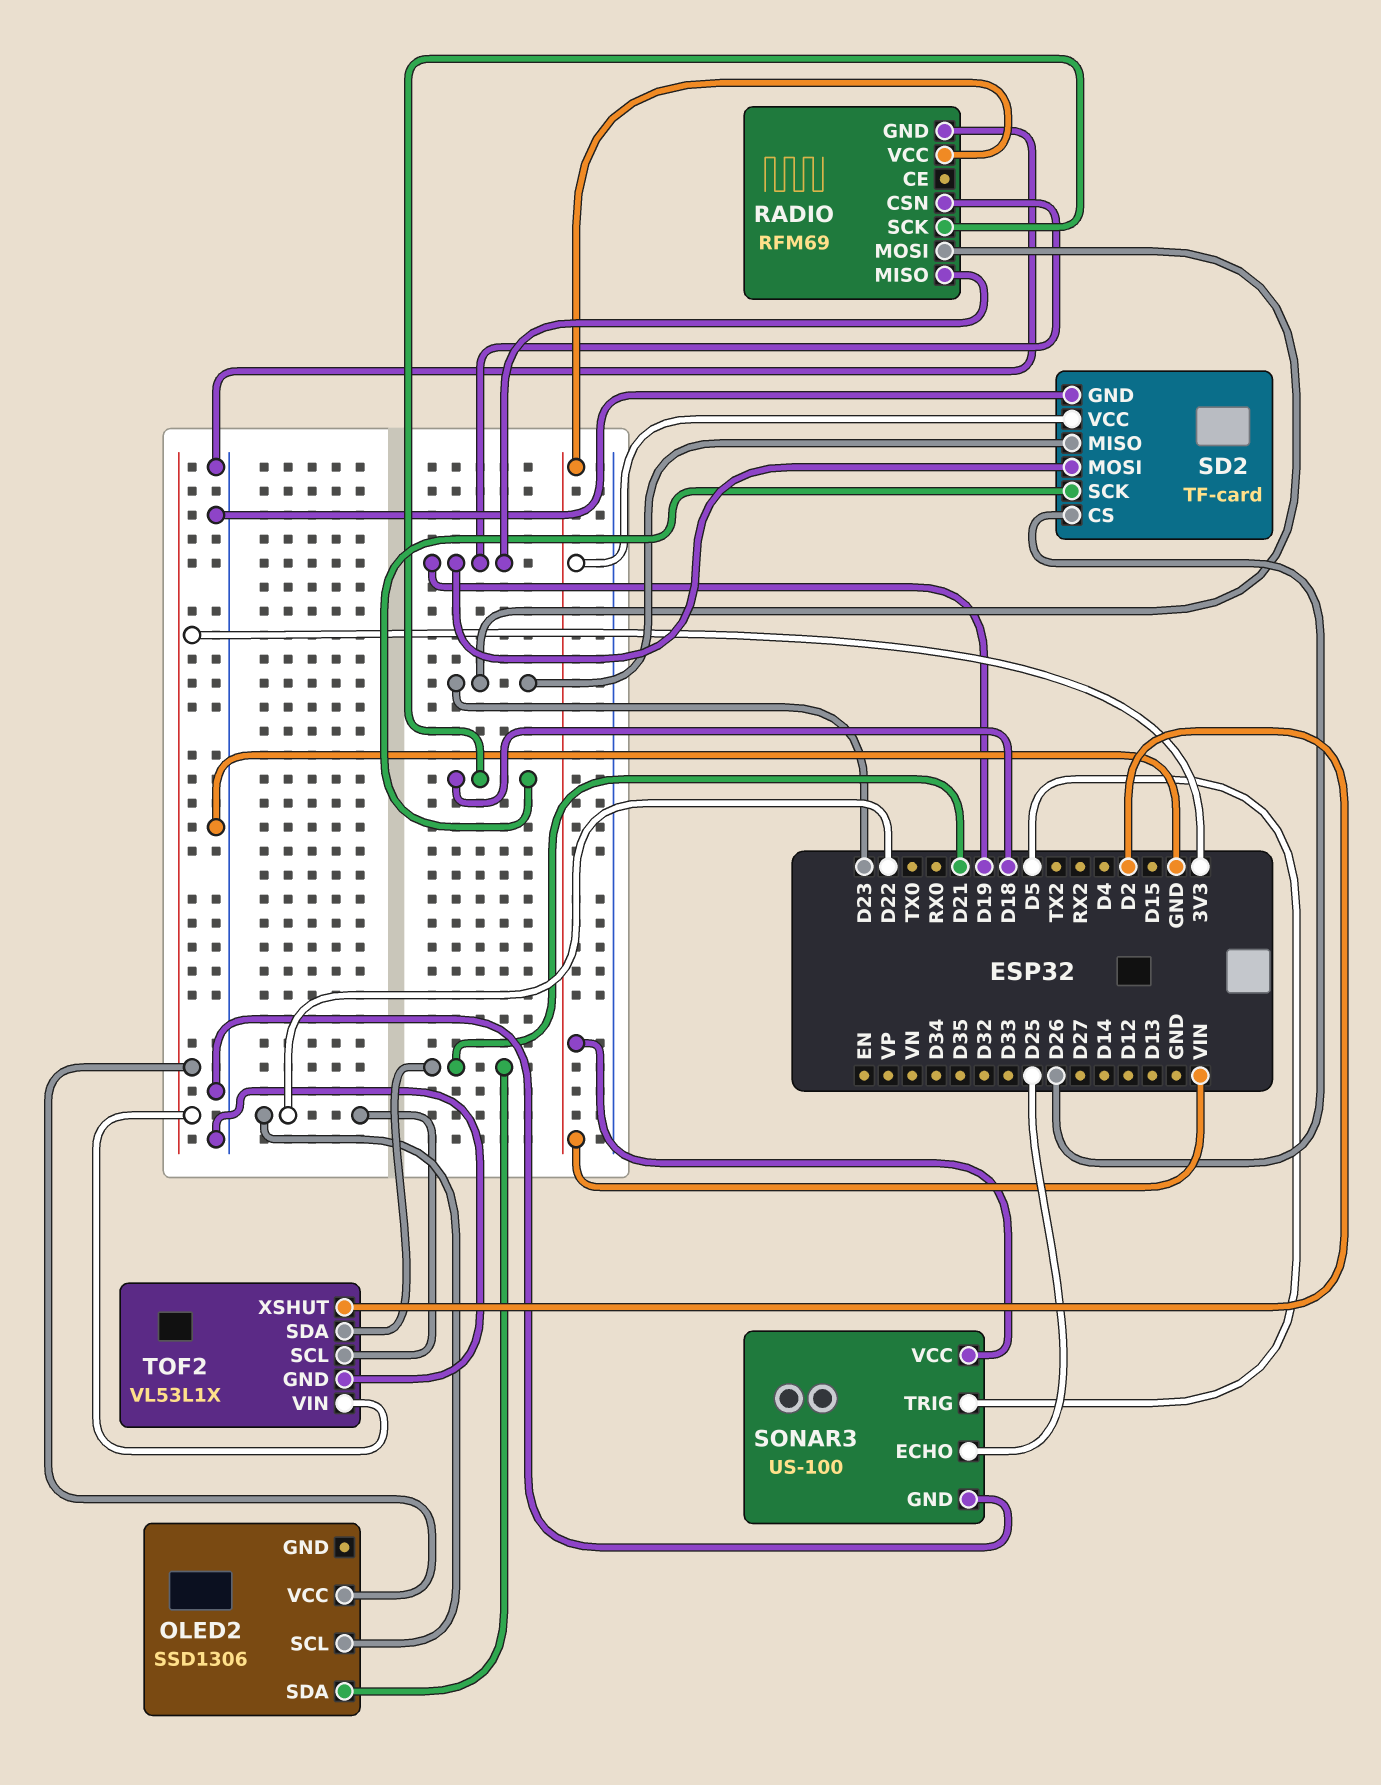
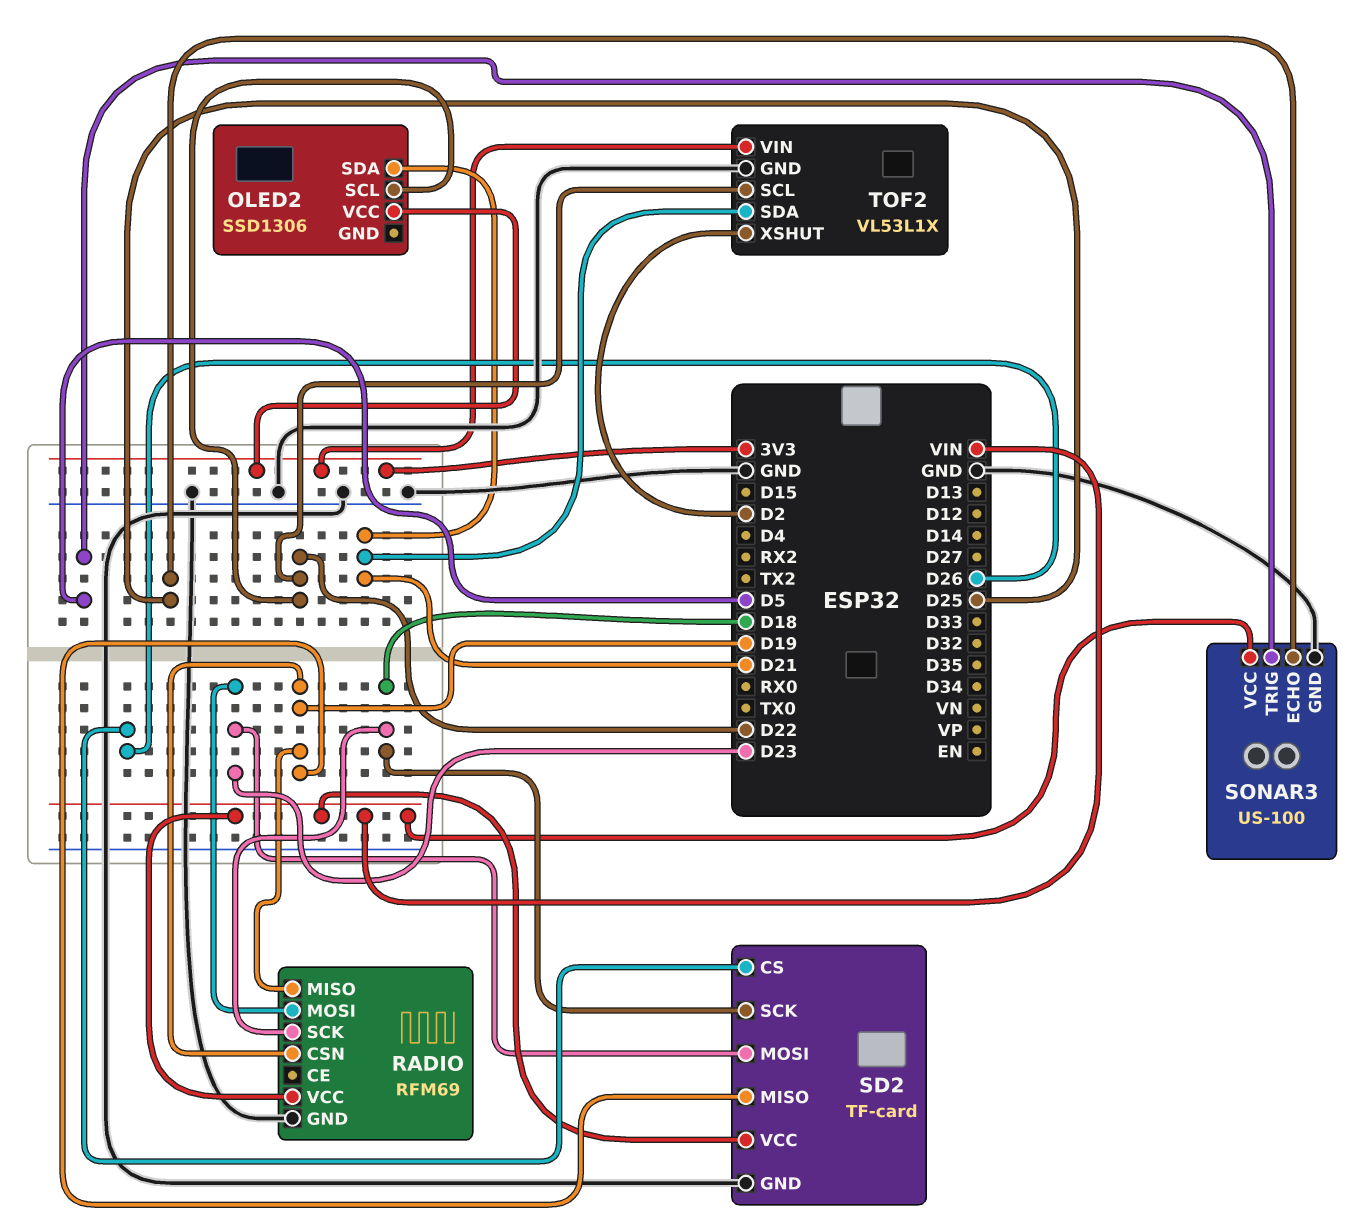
SD2 pin MISO: D23 -> D19
SD2 pin MOSI: D19 -> D23

